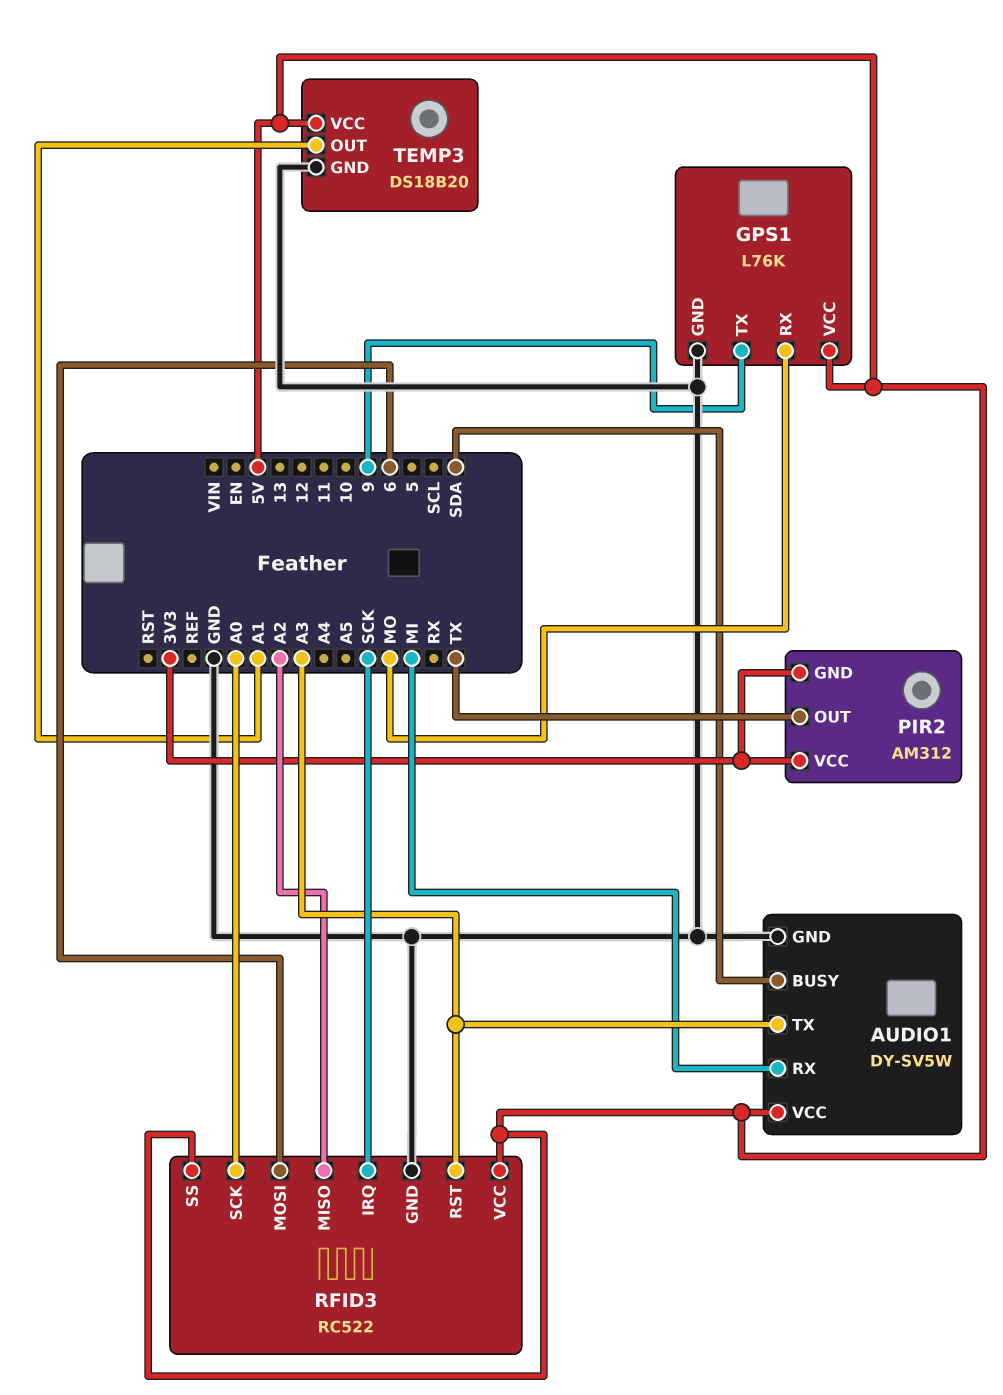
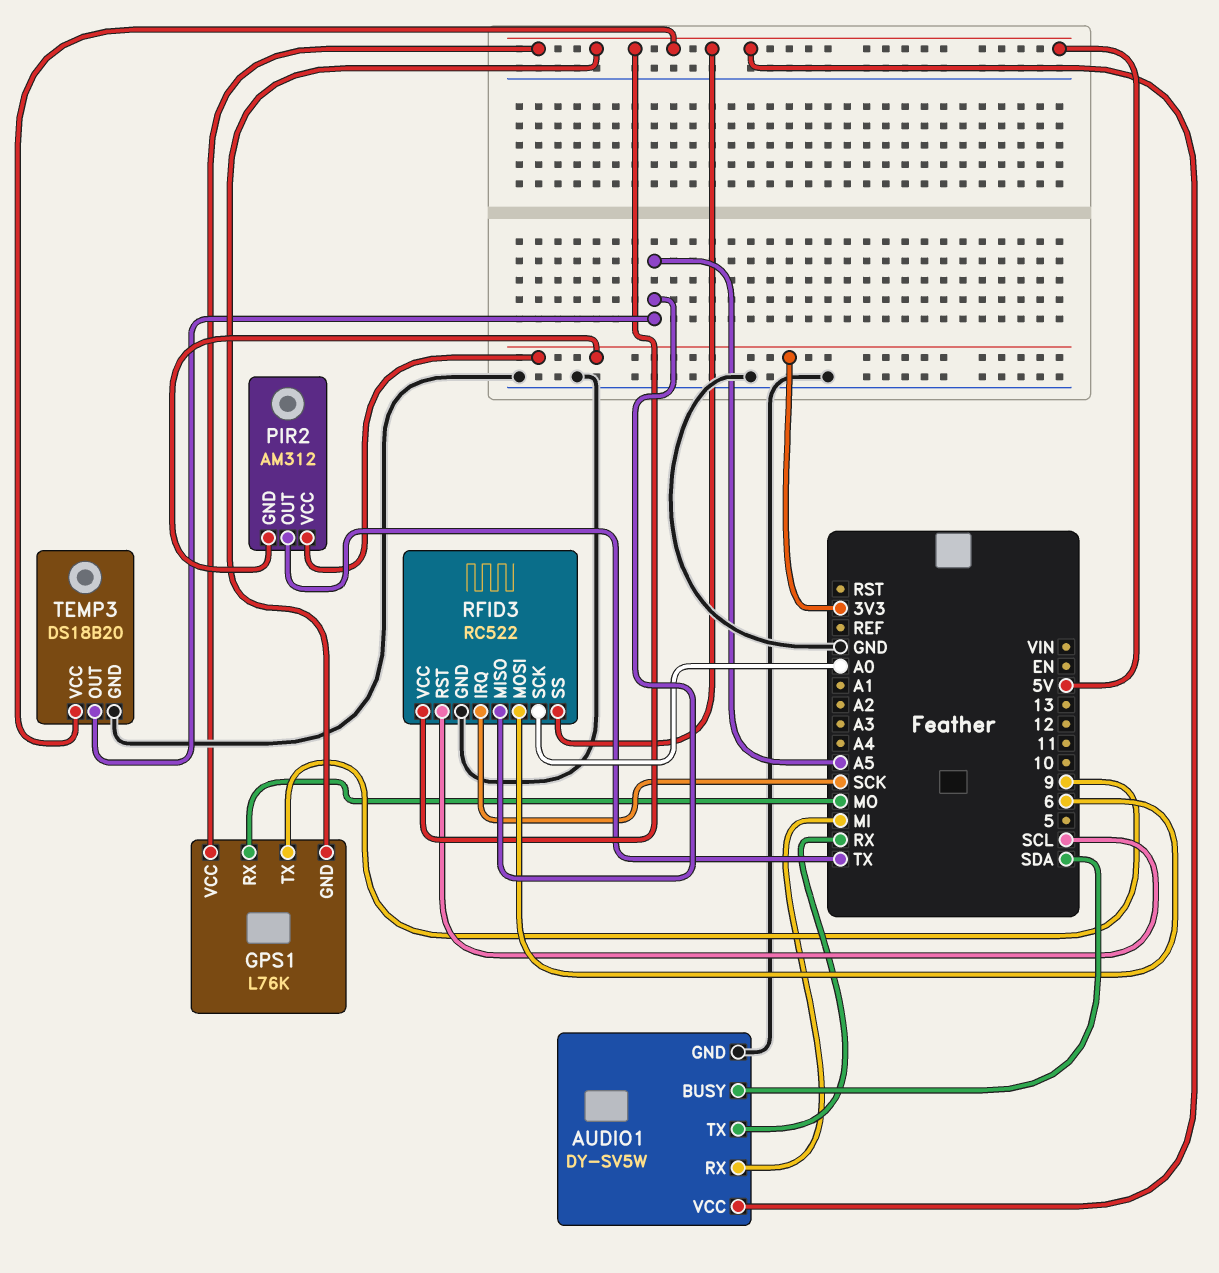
AUDIO1 pin TX: A3 -> RX
GPS1 pin GND: GND -> 5V
RFID3 pin MISO: A2 -> A5
RFID3 pin RST: A3 -> SCL
TEMP3 pin OUT: A1 -> A5

